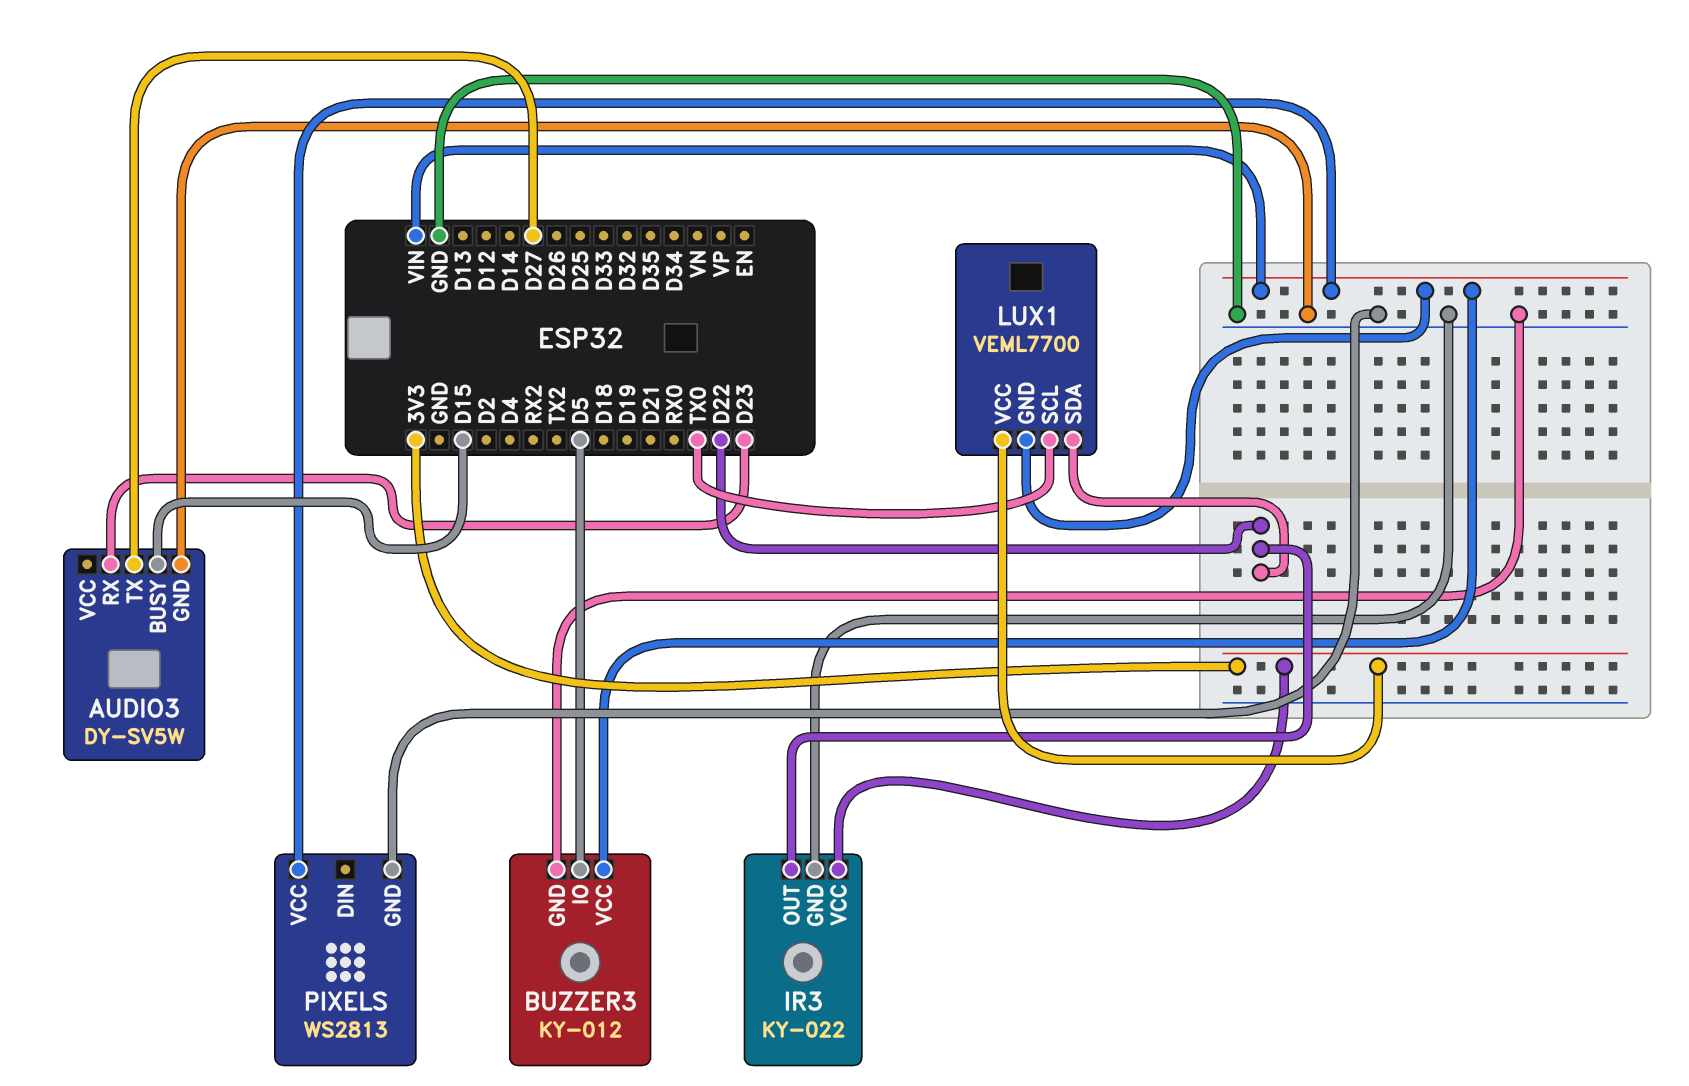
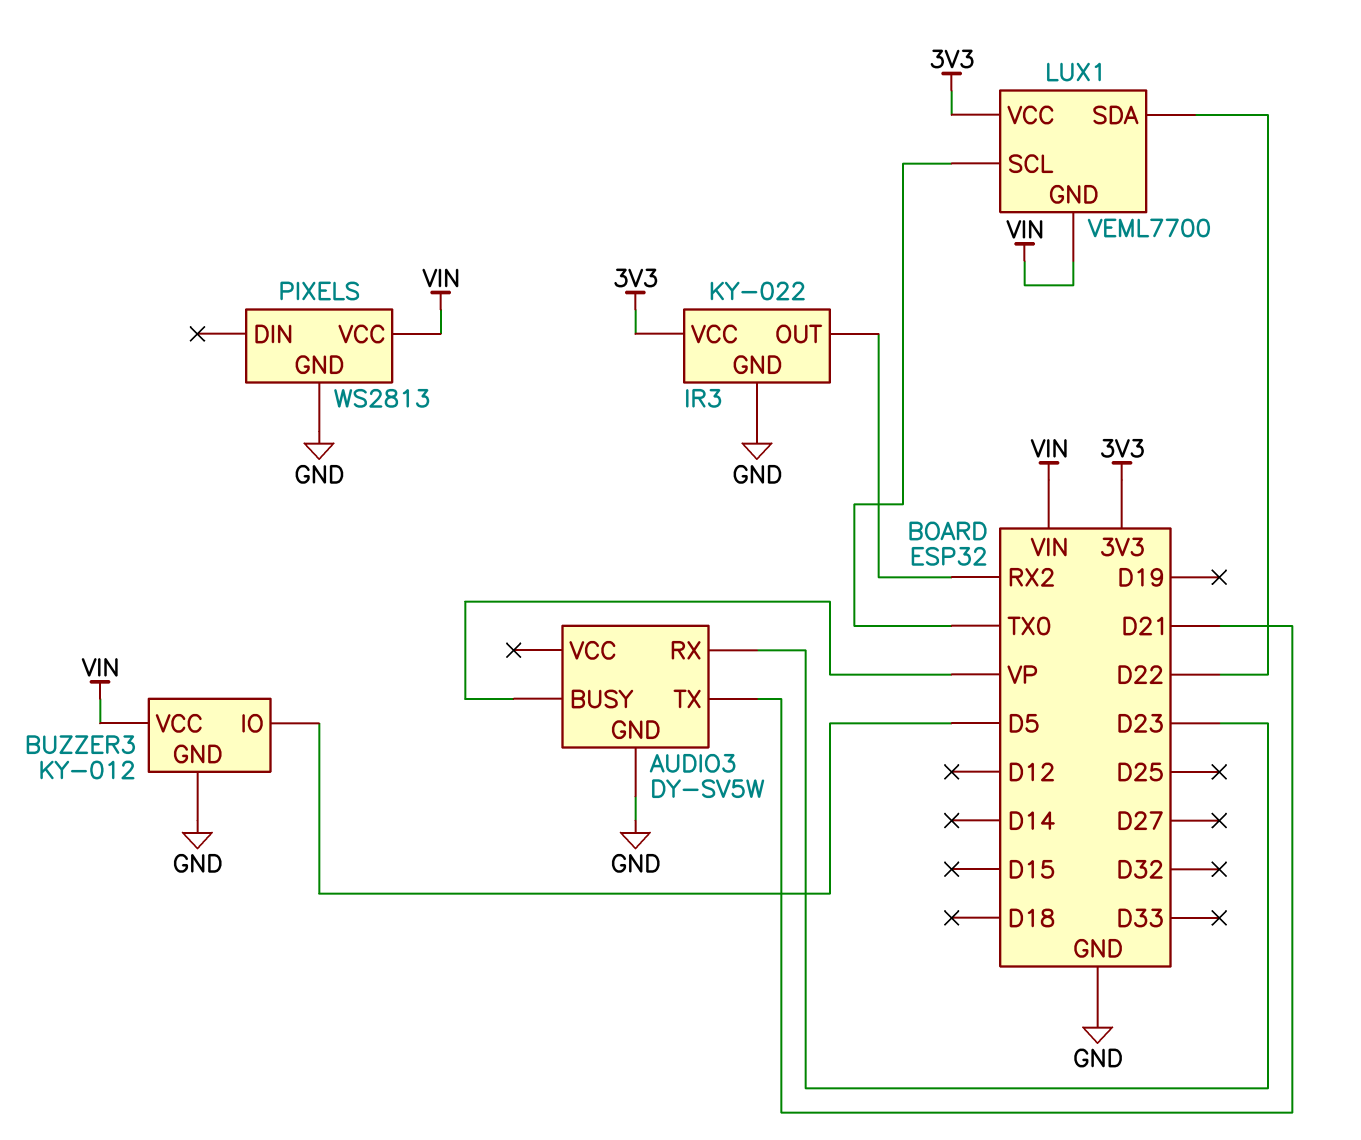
AUDIO3 pin BUSY: D15 -> VP
AUDIO3 pin TX: D27 -> D21
IR3 pin OUT: D22 -> RX2

